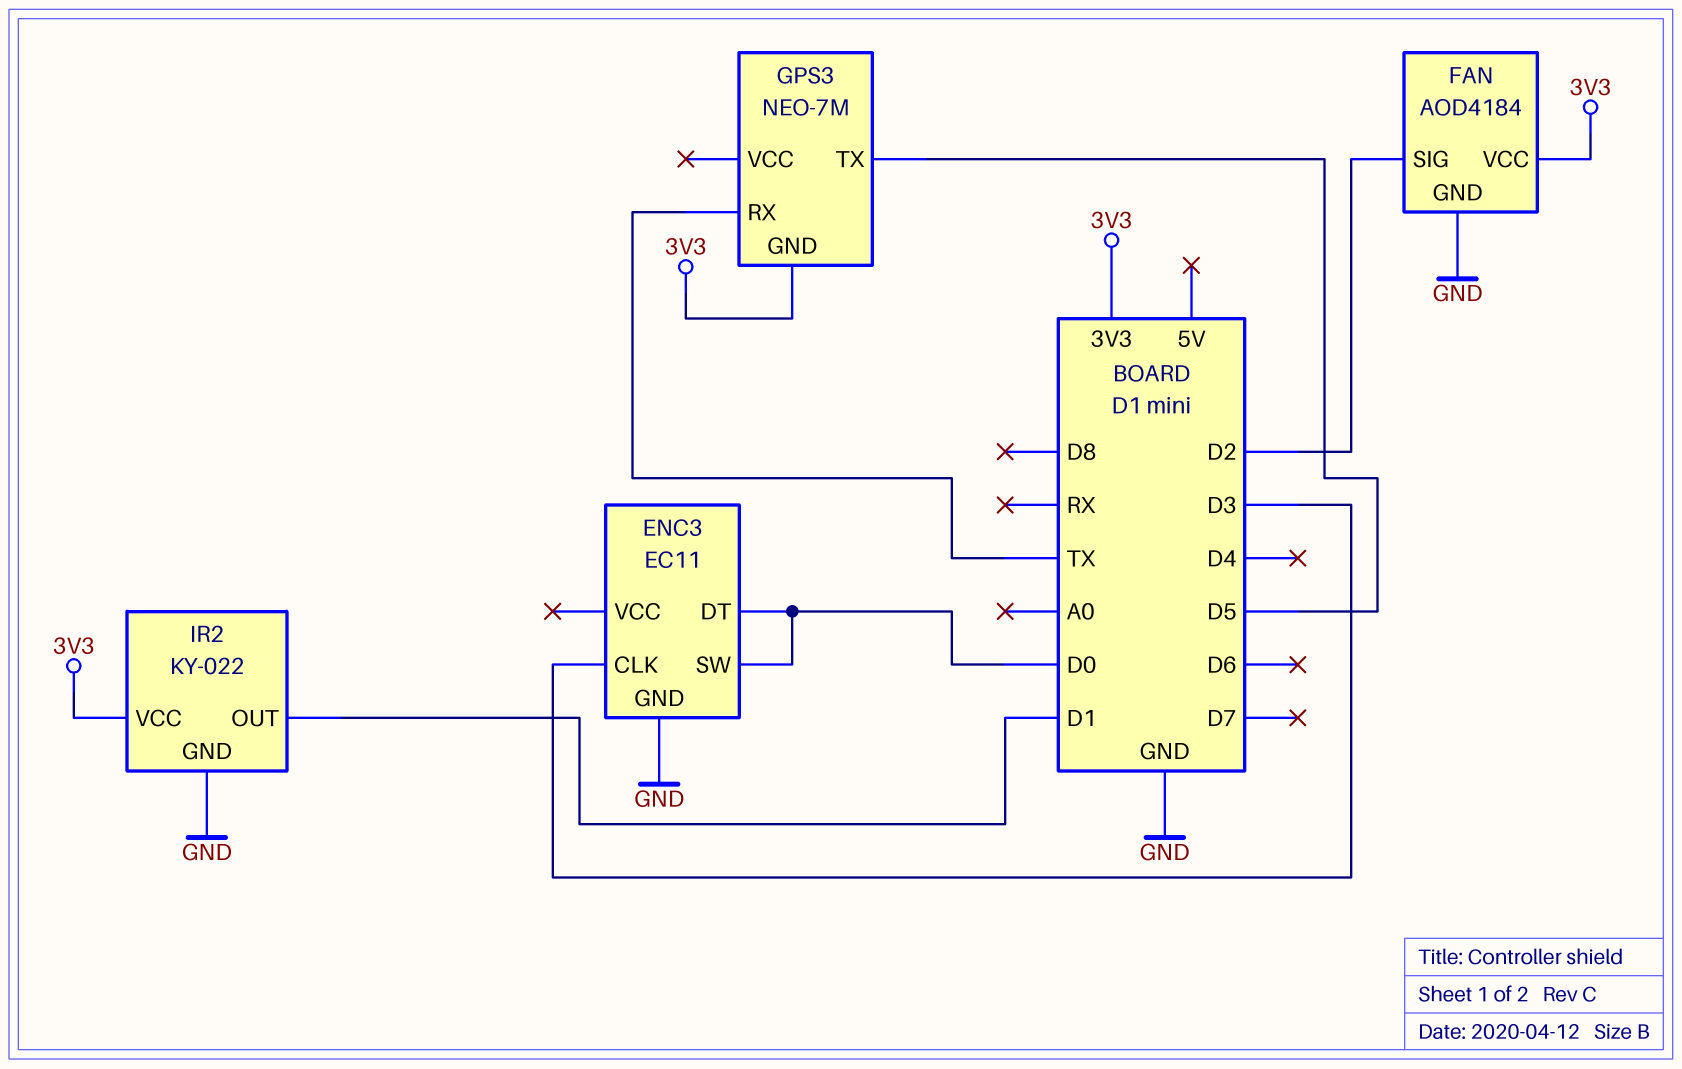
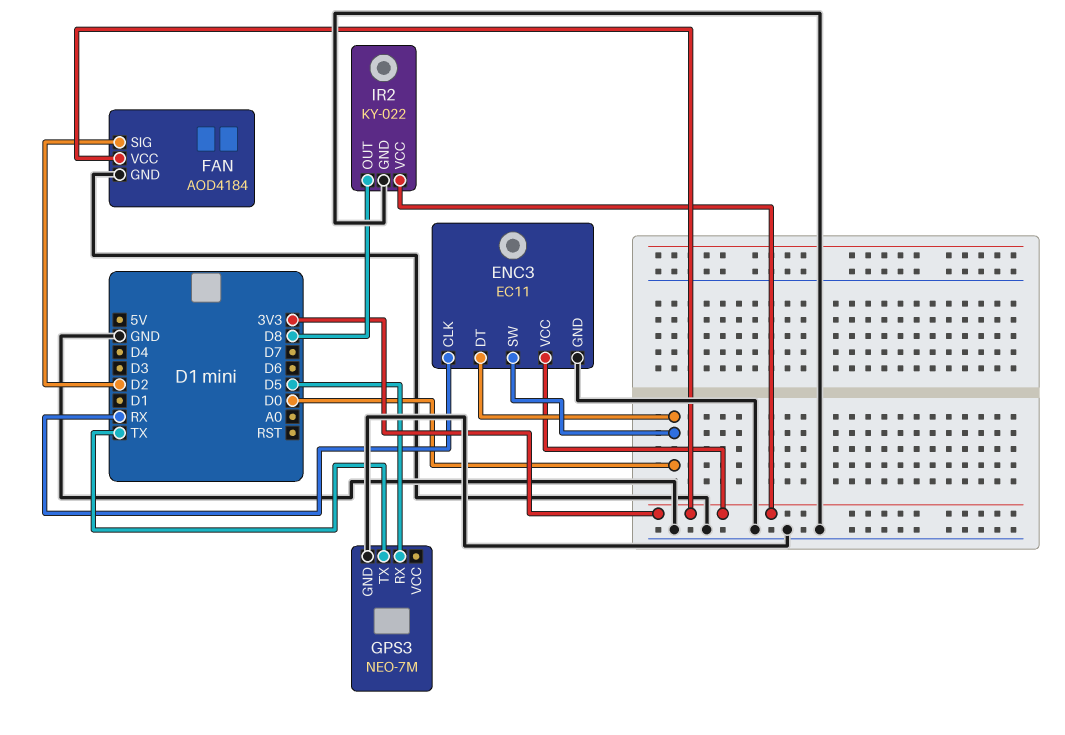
ENC3 pin CLK: D3 -> RX
ENC3 pin VCC: none -> 3V3
GPS3 pin GND: 3V3 -> GND
GPS3 pin RX: TX -> D5
GPS3 pin TX: D5 -> TX
IR2 pin OUT: D1 -> D8

